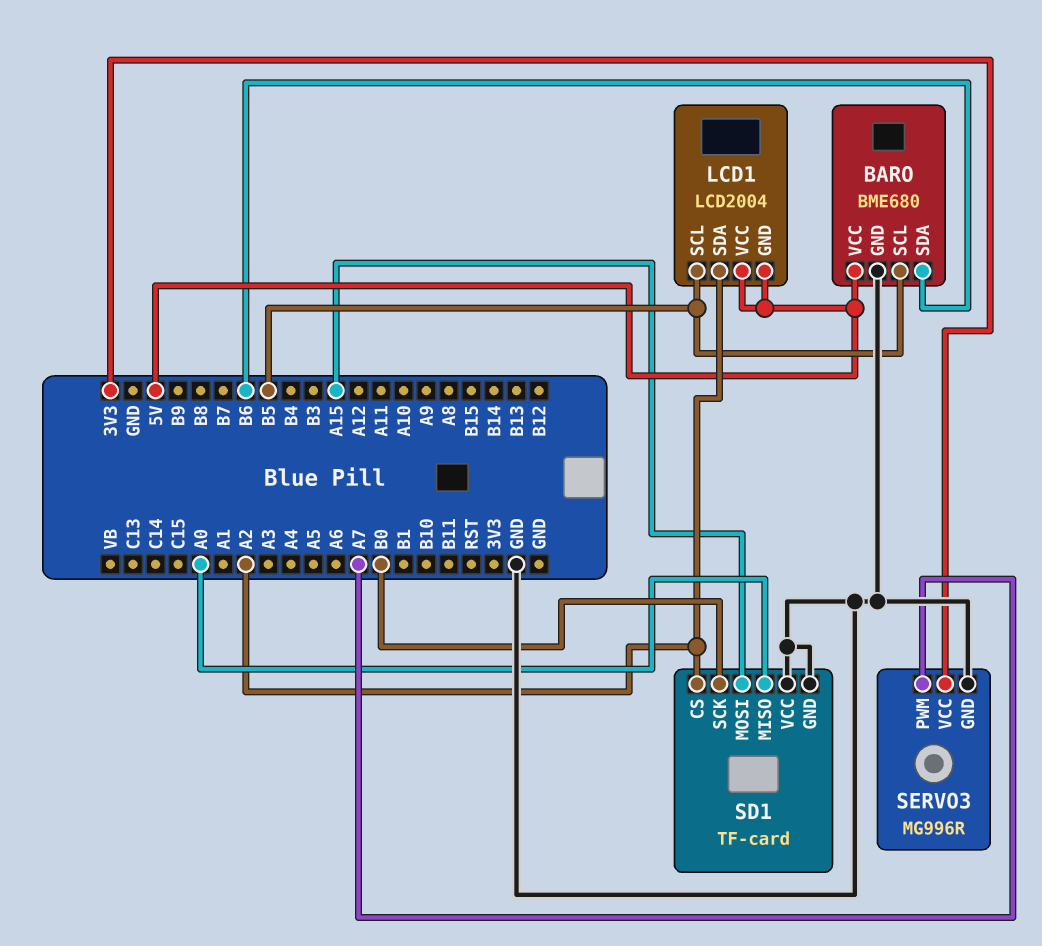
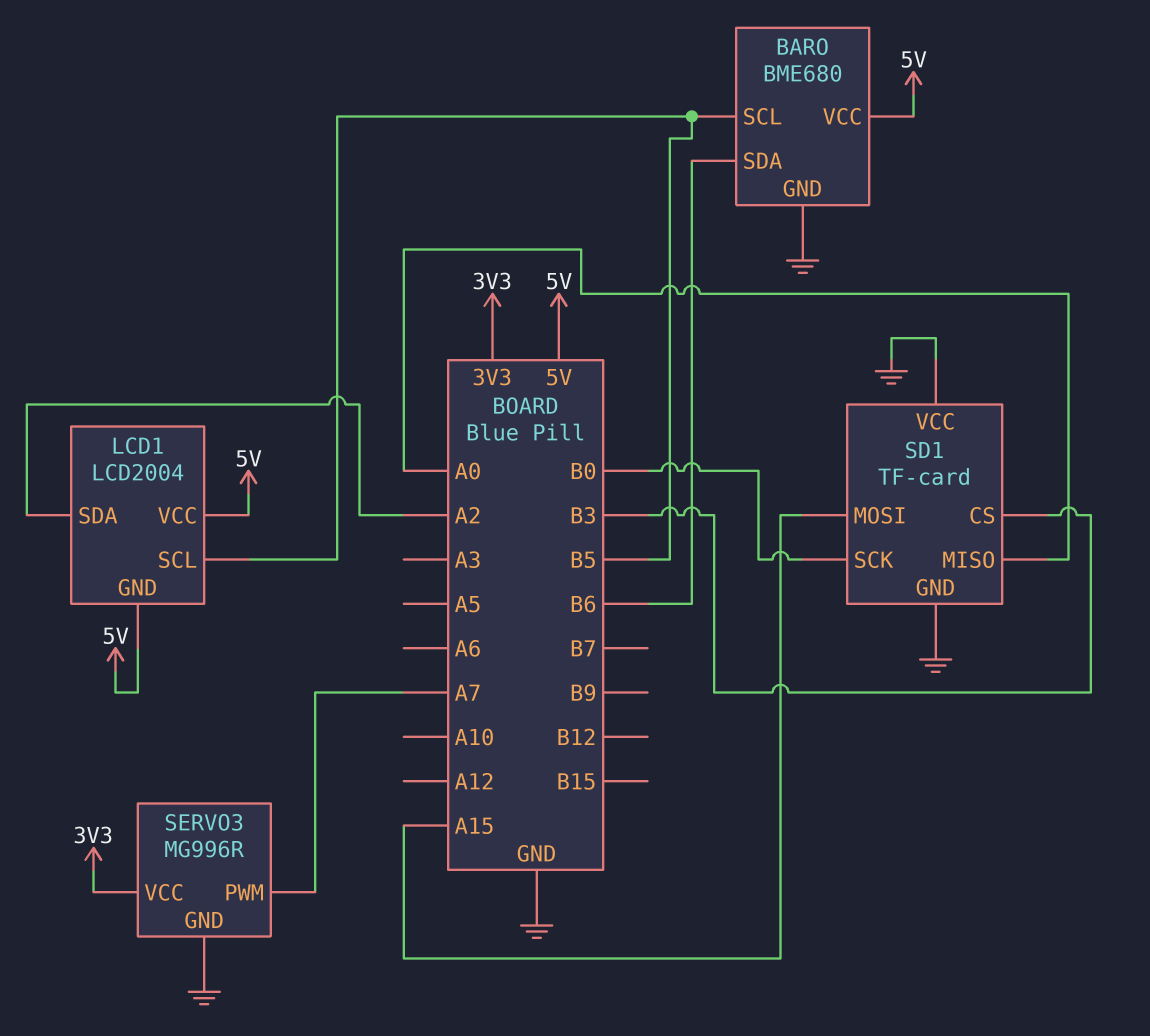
SD1 pin CS: A2 -> B3

